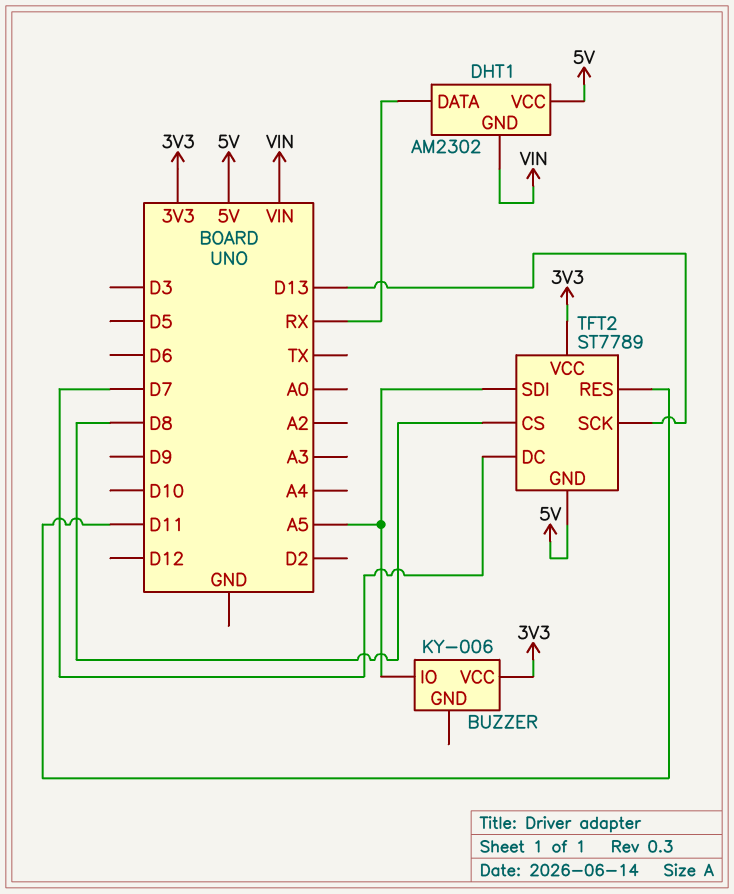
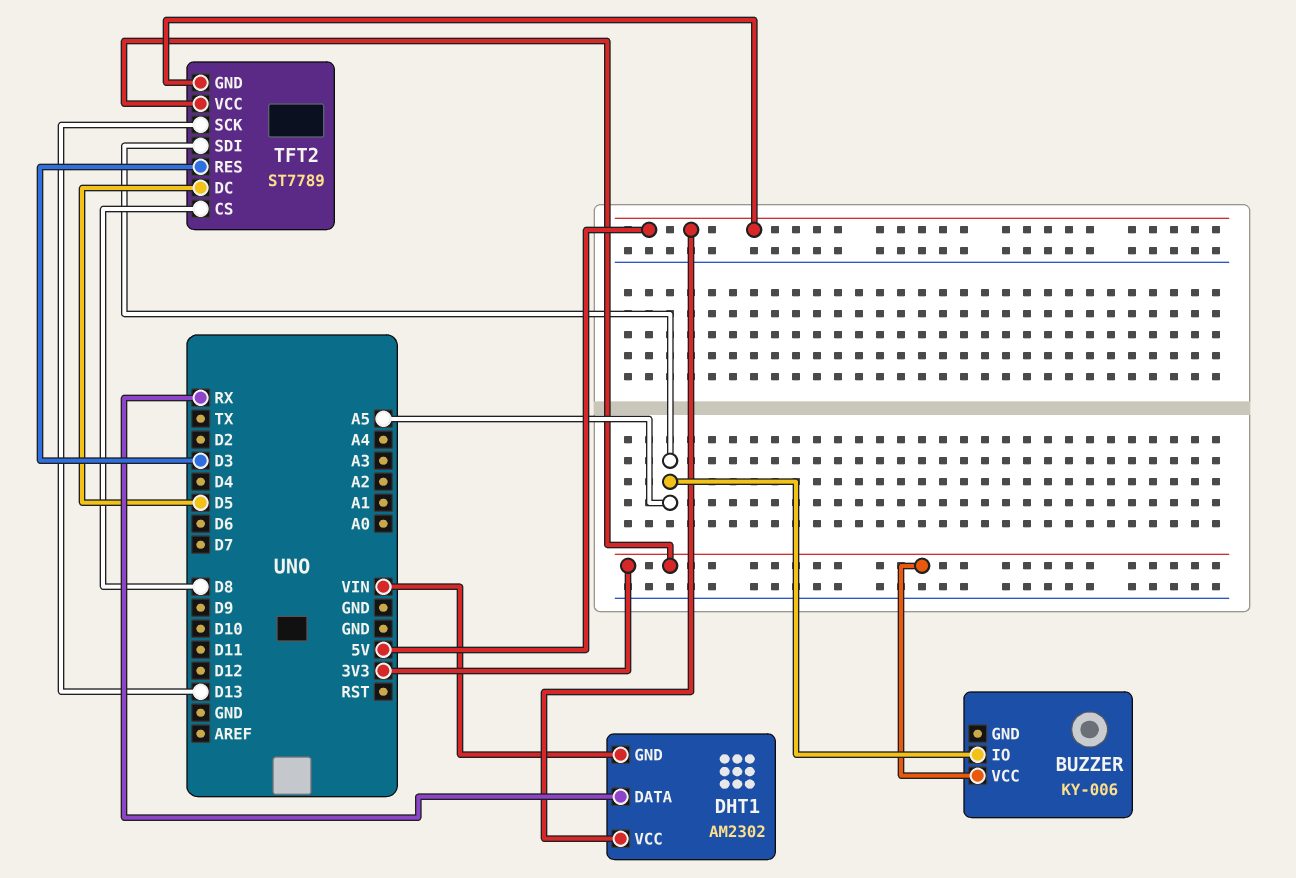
TFT2 pin DC: D7 -> D5
TFT2 pin RES: D11 -> D3

